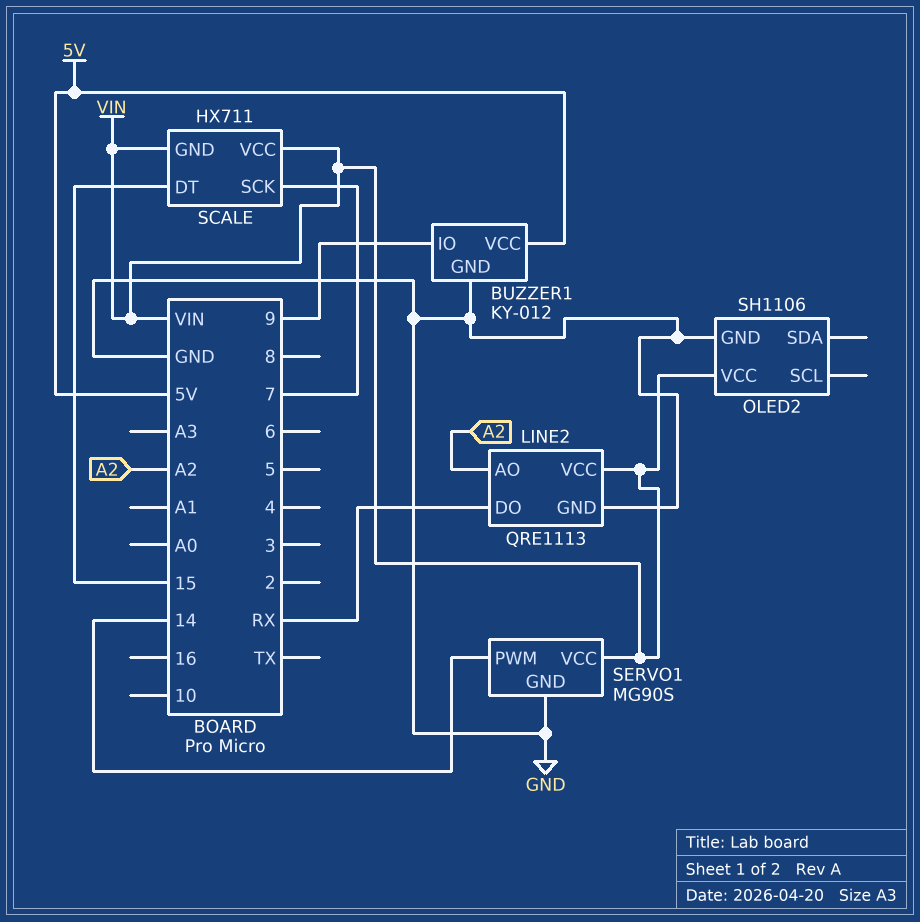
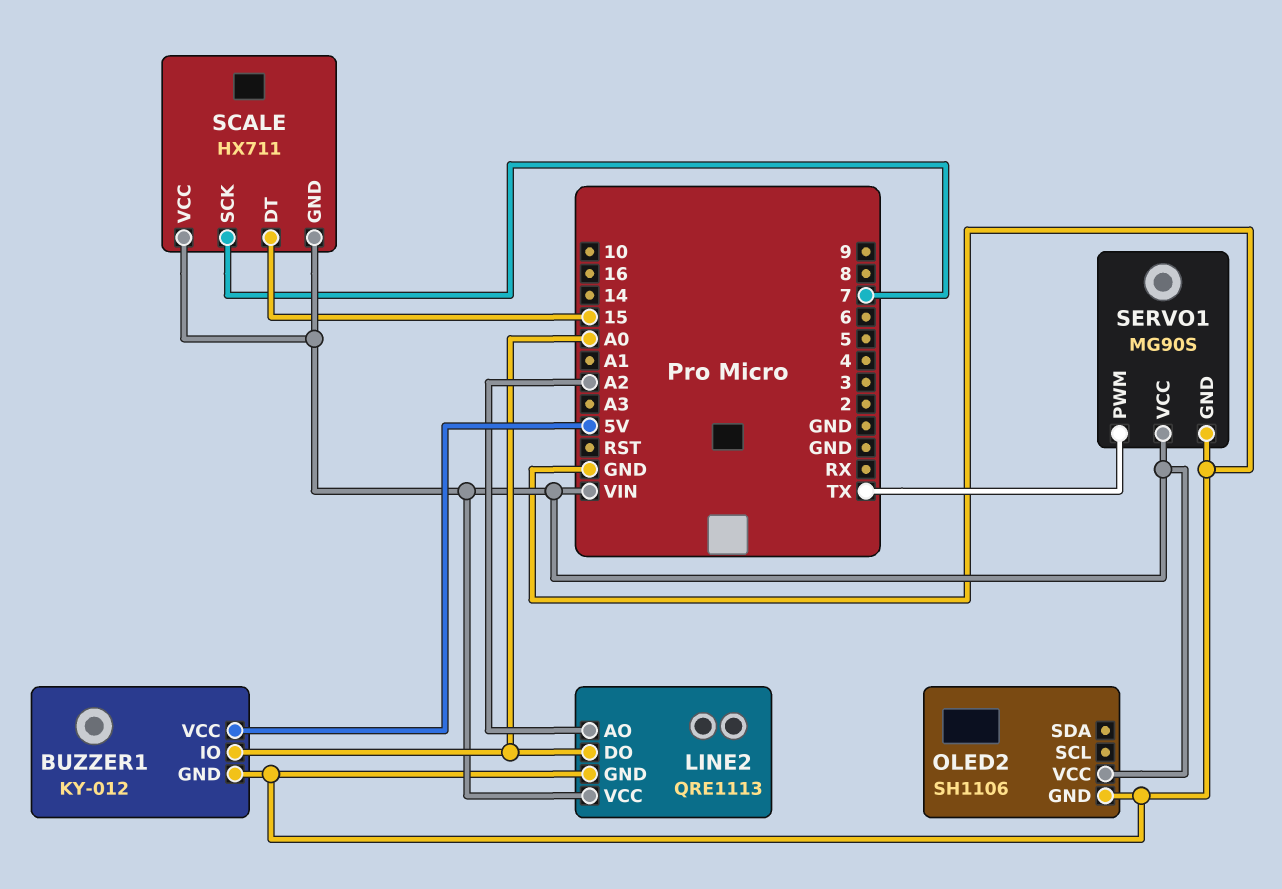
BUZZER1 pin IO: 9 -> A0
LINE2 pin DO: RX -> A0
SERVO1 pin PWM: 14 -> TX

